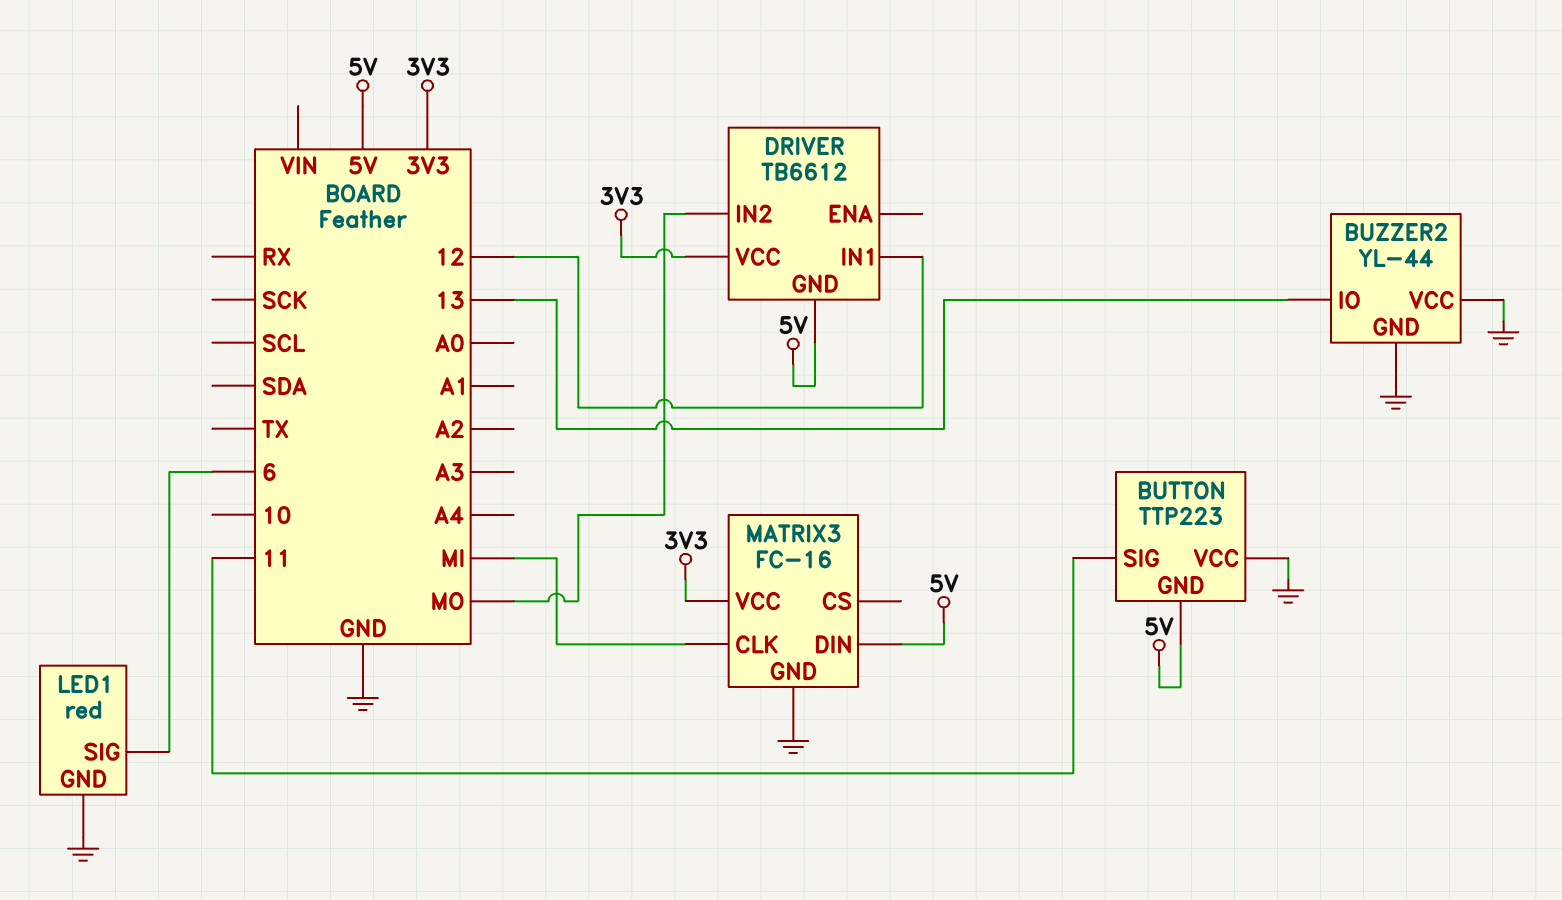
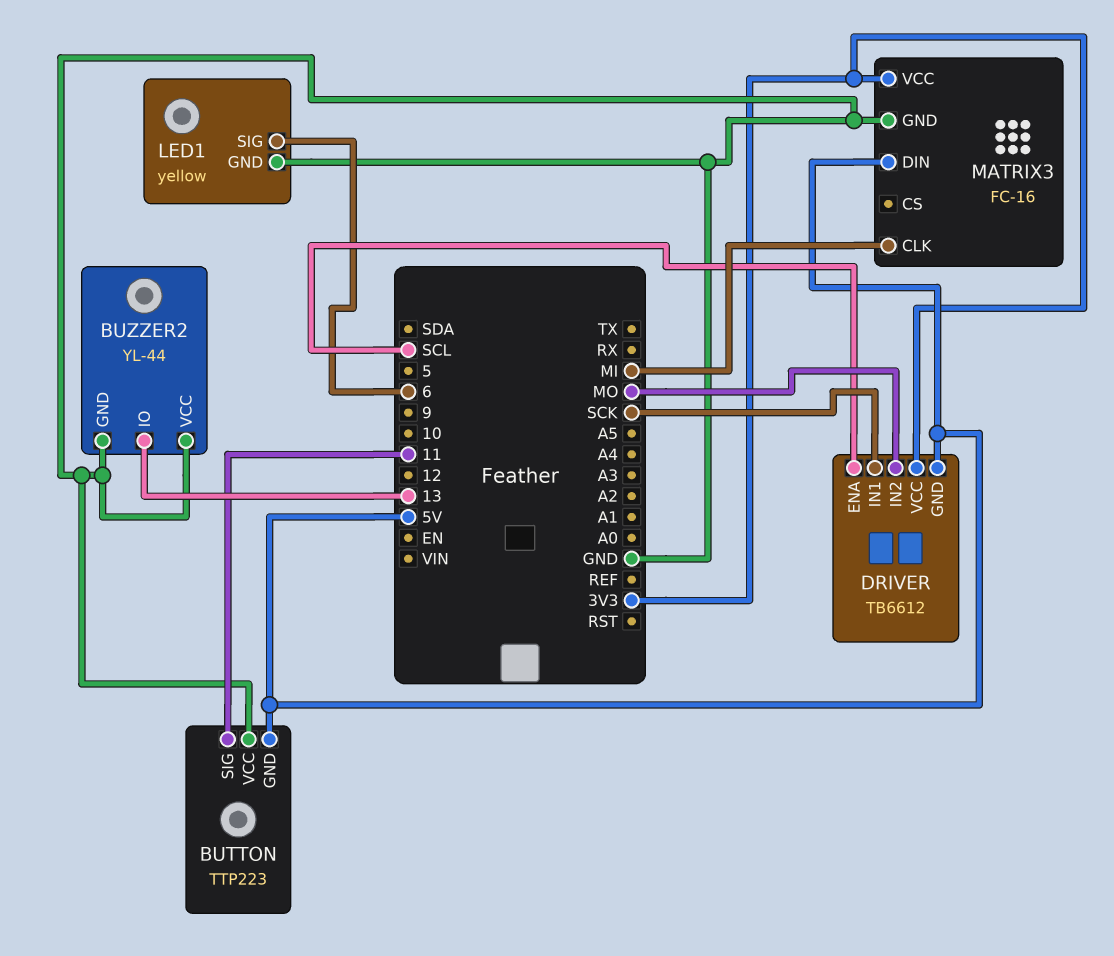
DRIVER pin ENA: none -> SCL
DRIVER pin IN1: 12 -> SCK
LED1: red -> yellow

